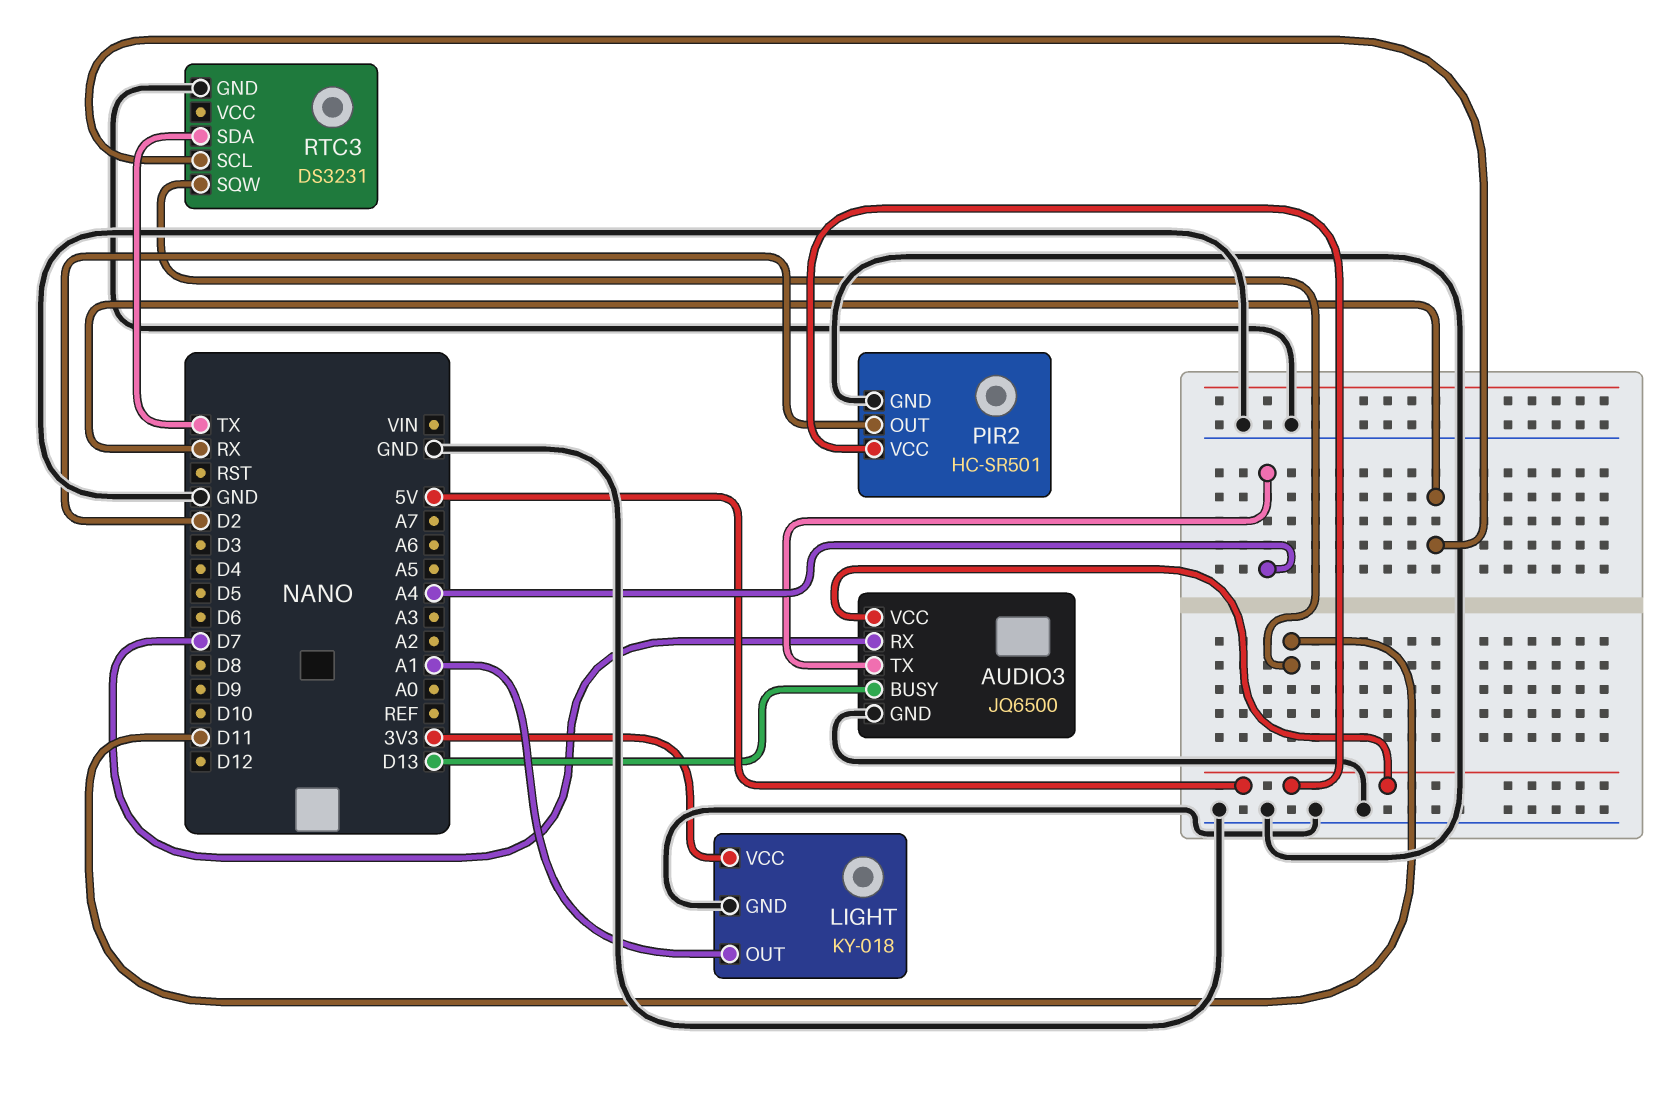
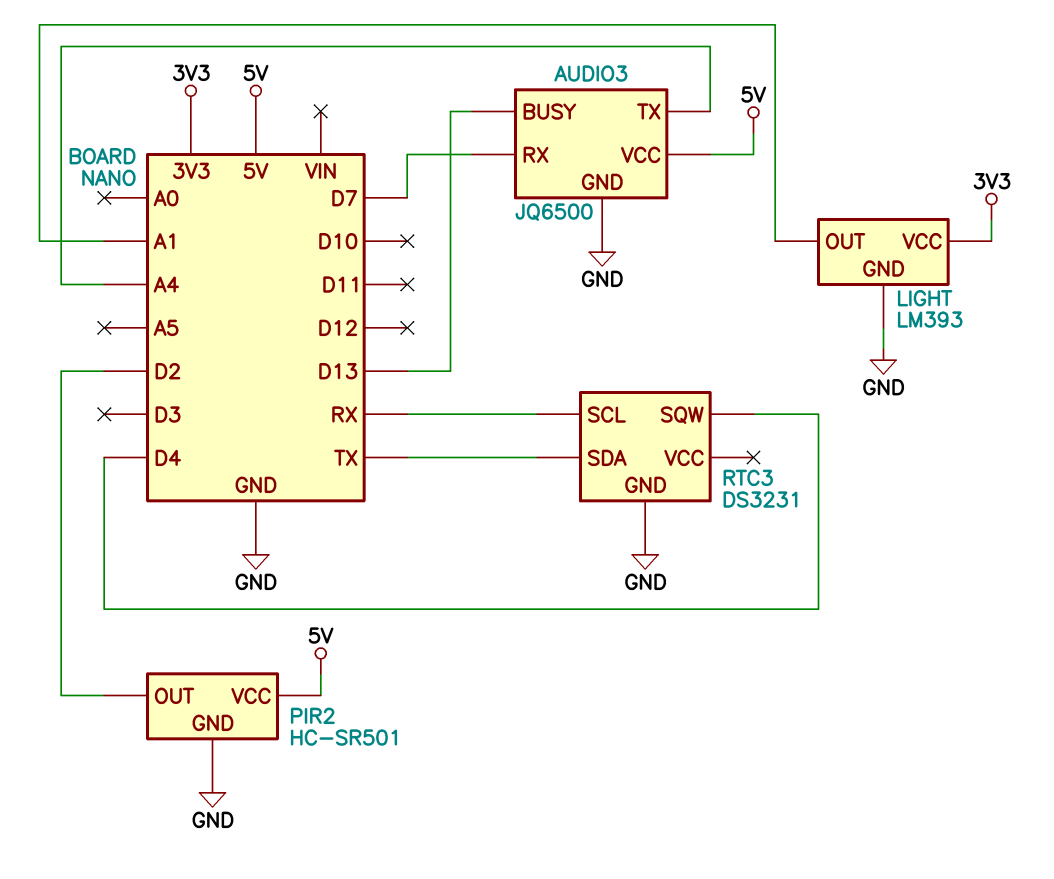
LIGHT: KY-018 -> LM393
RTC3 pin SQW: D11 -> D4

